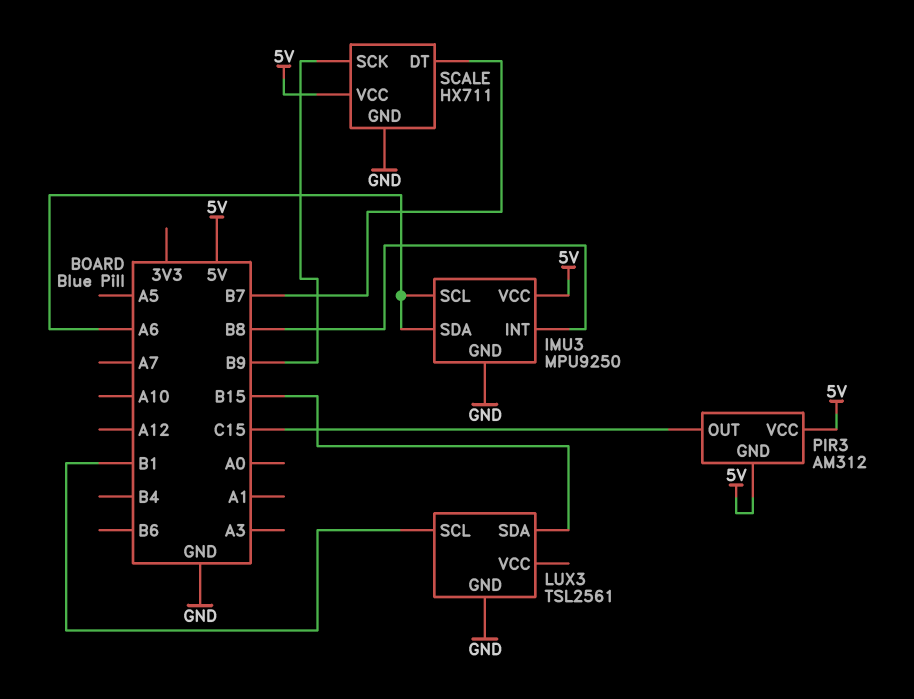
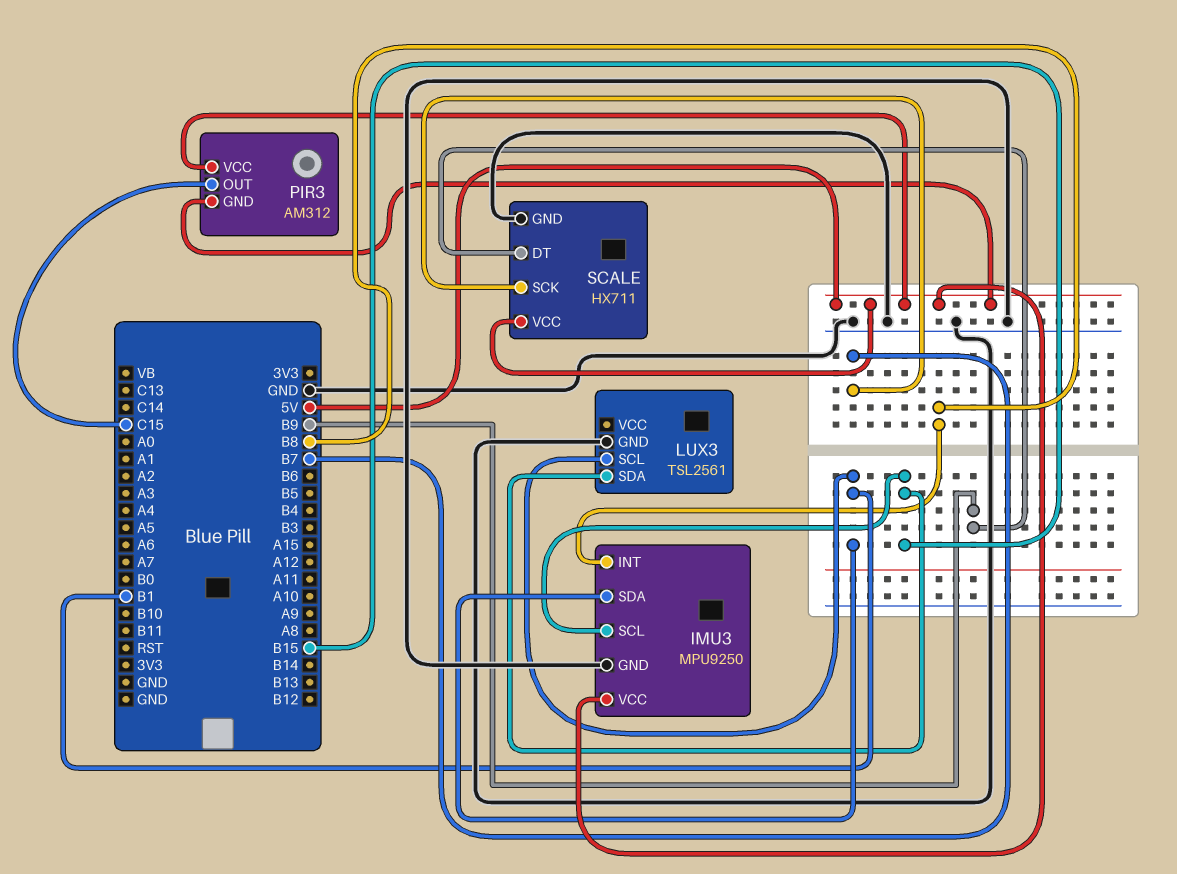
IMU3 pin SCL: A6 -> B15
IMU3 pin SDA: A6 -> B1
SCALE pin DT: B7 -> B9
SCALE pin SCK: B9 -> B7

